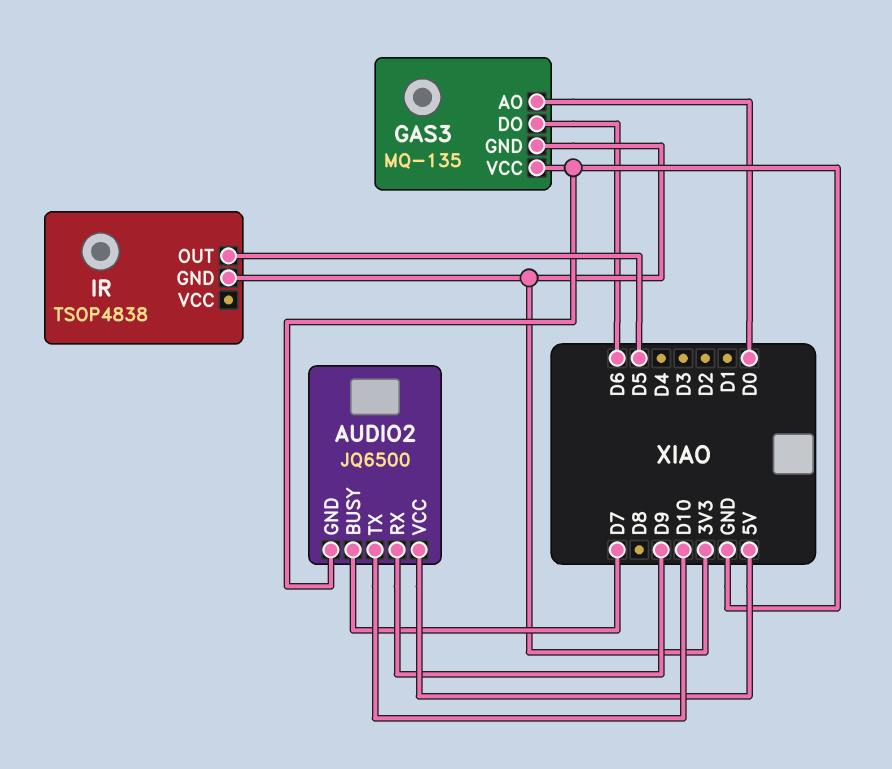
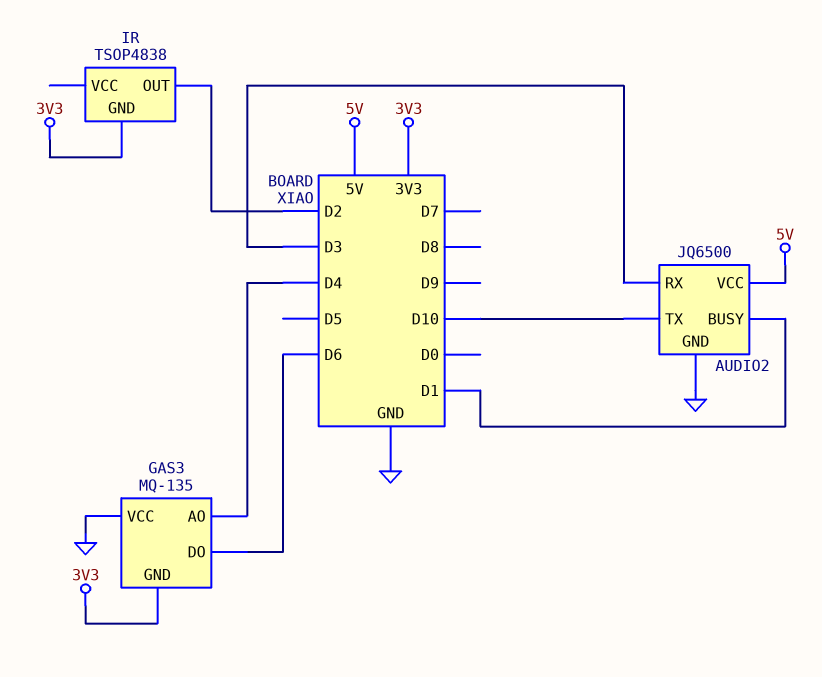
AUDIO2 pin BUSY: D7 -> D1
AUDIO2 pin RX: D9 -> D3
GAS3 pin AO: D0 -> D4
IR pin OUT: D5 -> D2

